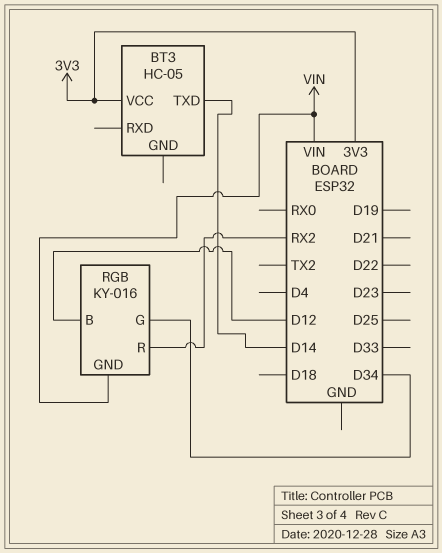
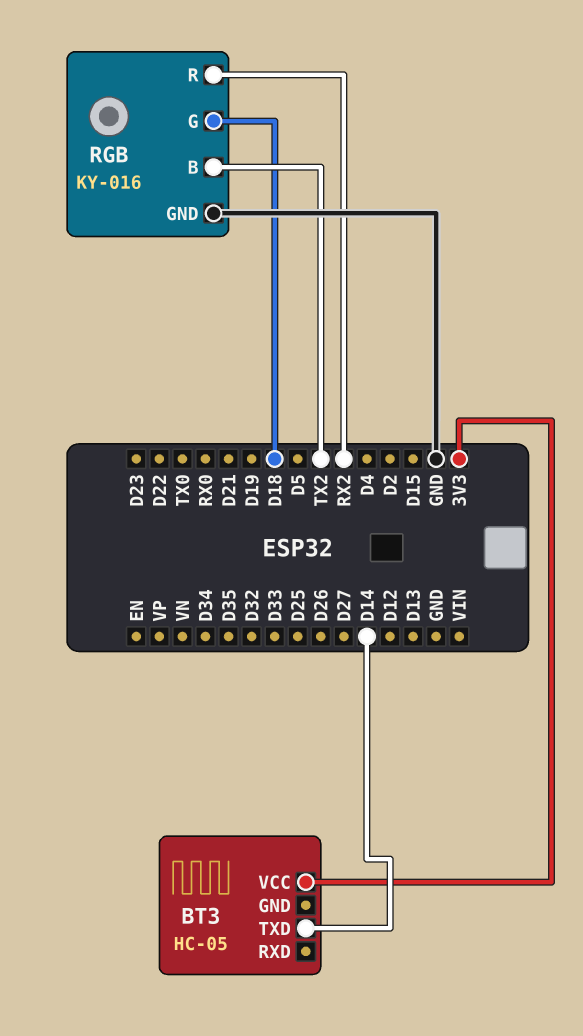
RGB pin B: D12 -> TX2
RGB pin G: D34 -> D18
RGB pin GND: VIN -> GND

